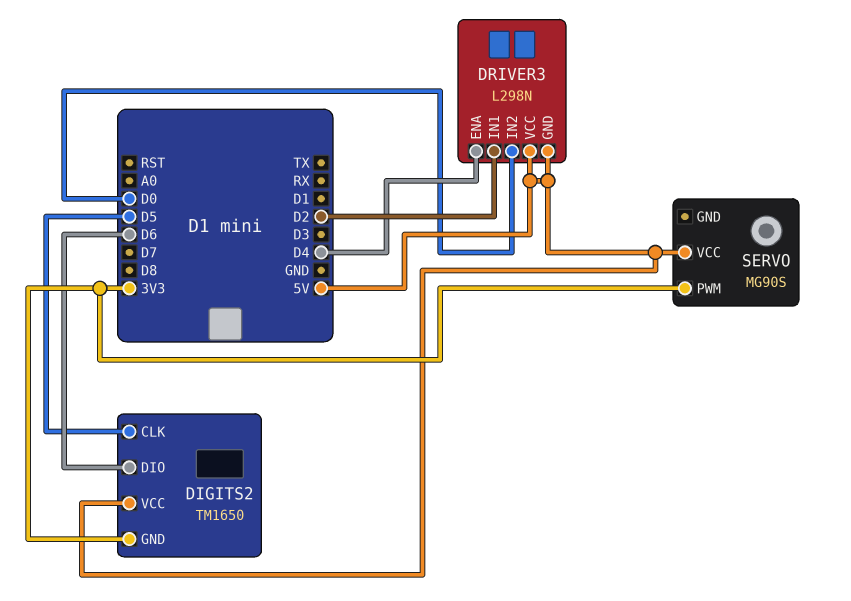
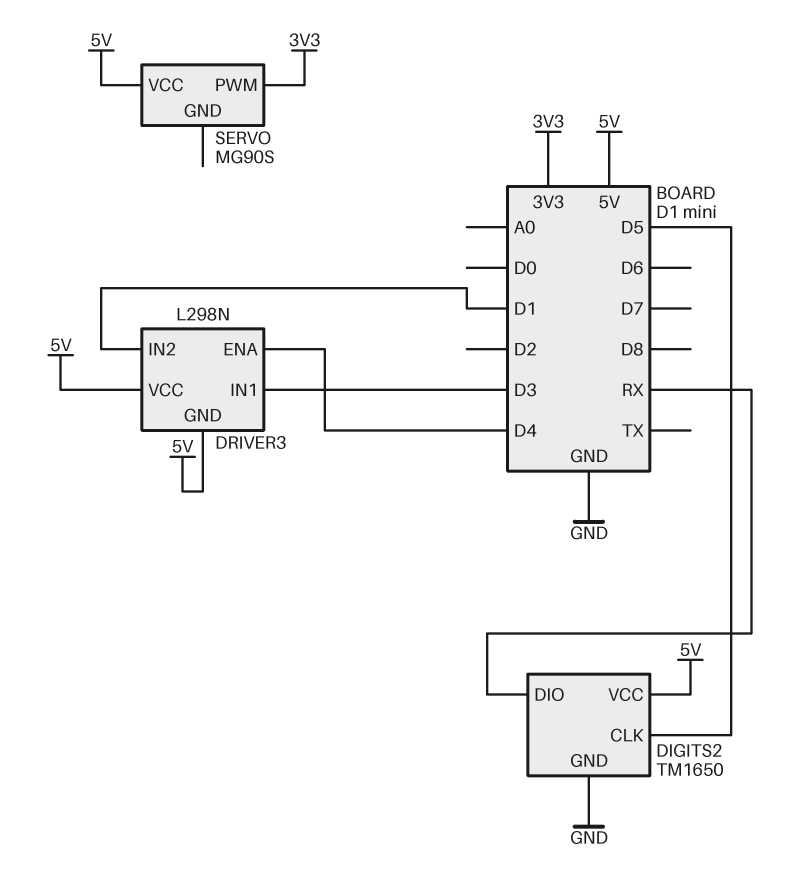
DIGITS2 pin DIO: D6 -> RX
DIGITS2 pin GND: 3V3 -> GND
DRIVER3 pin IN1: D2 -> D3
DRIVER3 pin IN2: D0 -> D1

